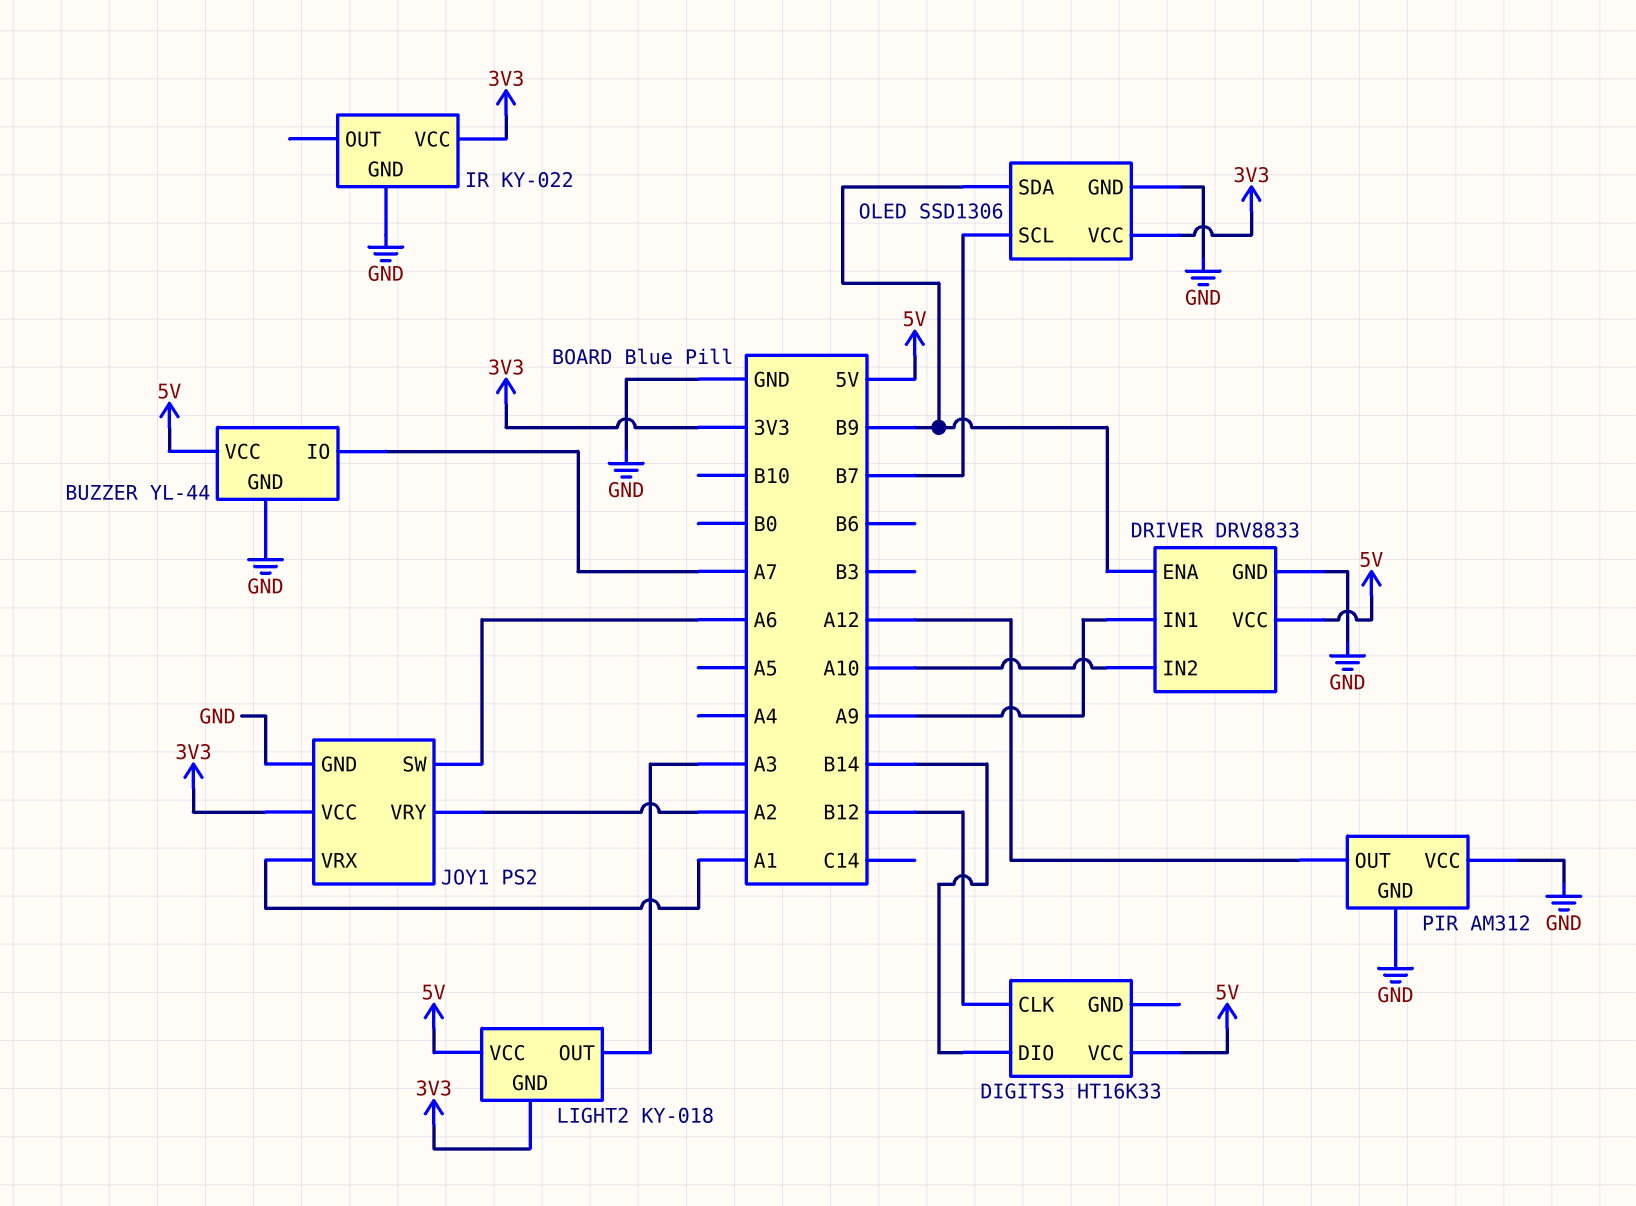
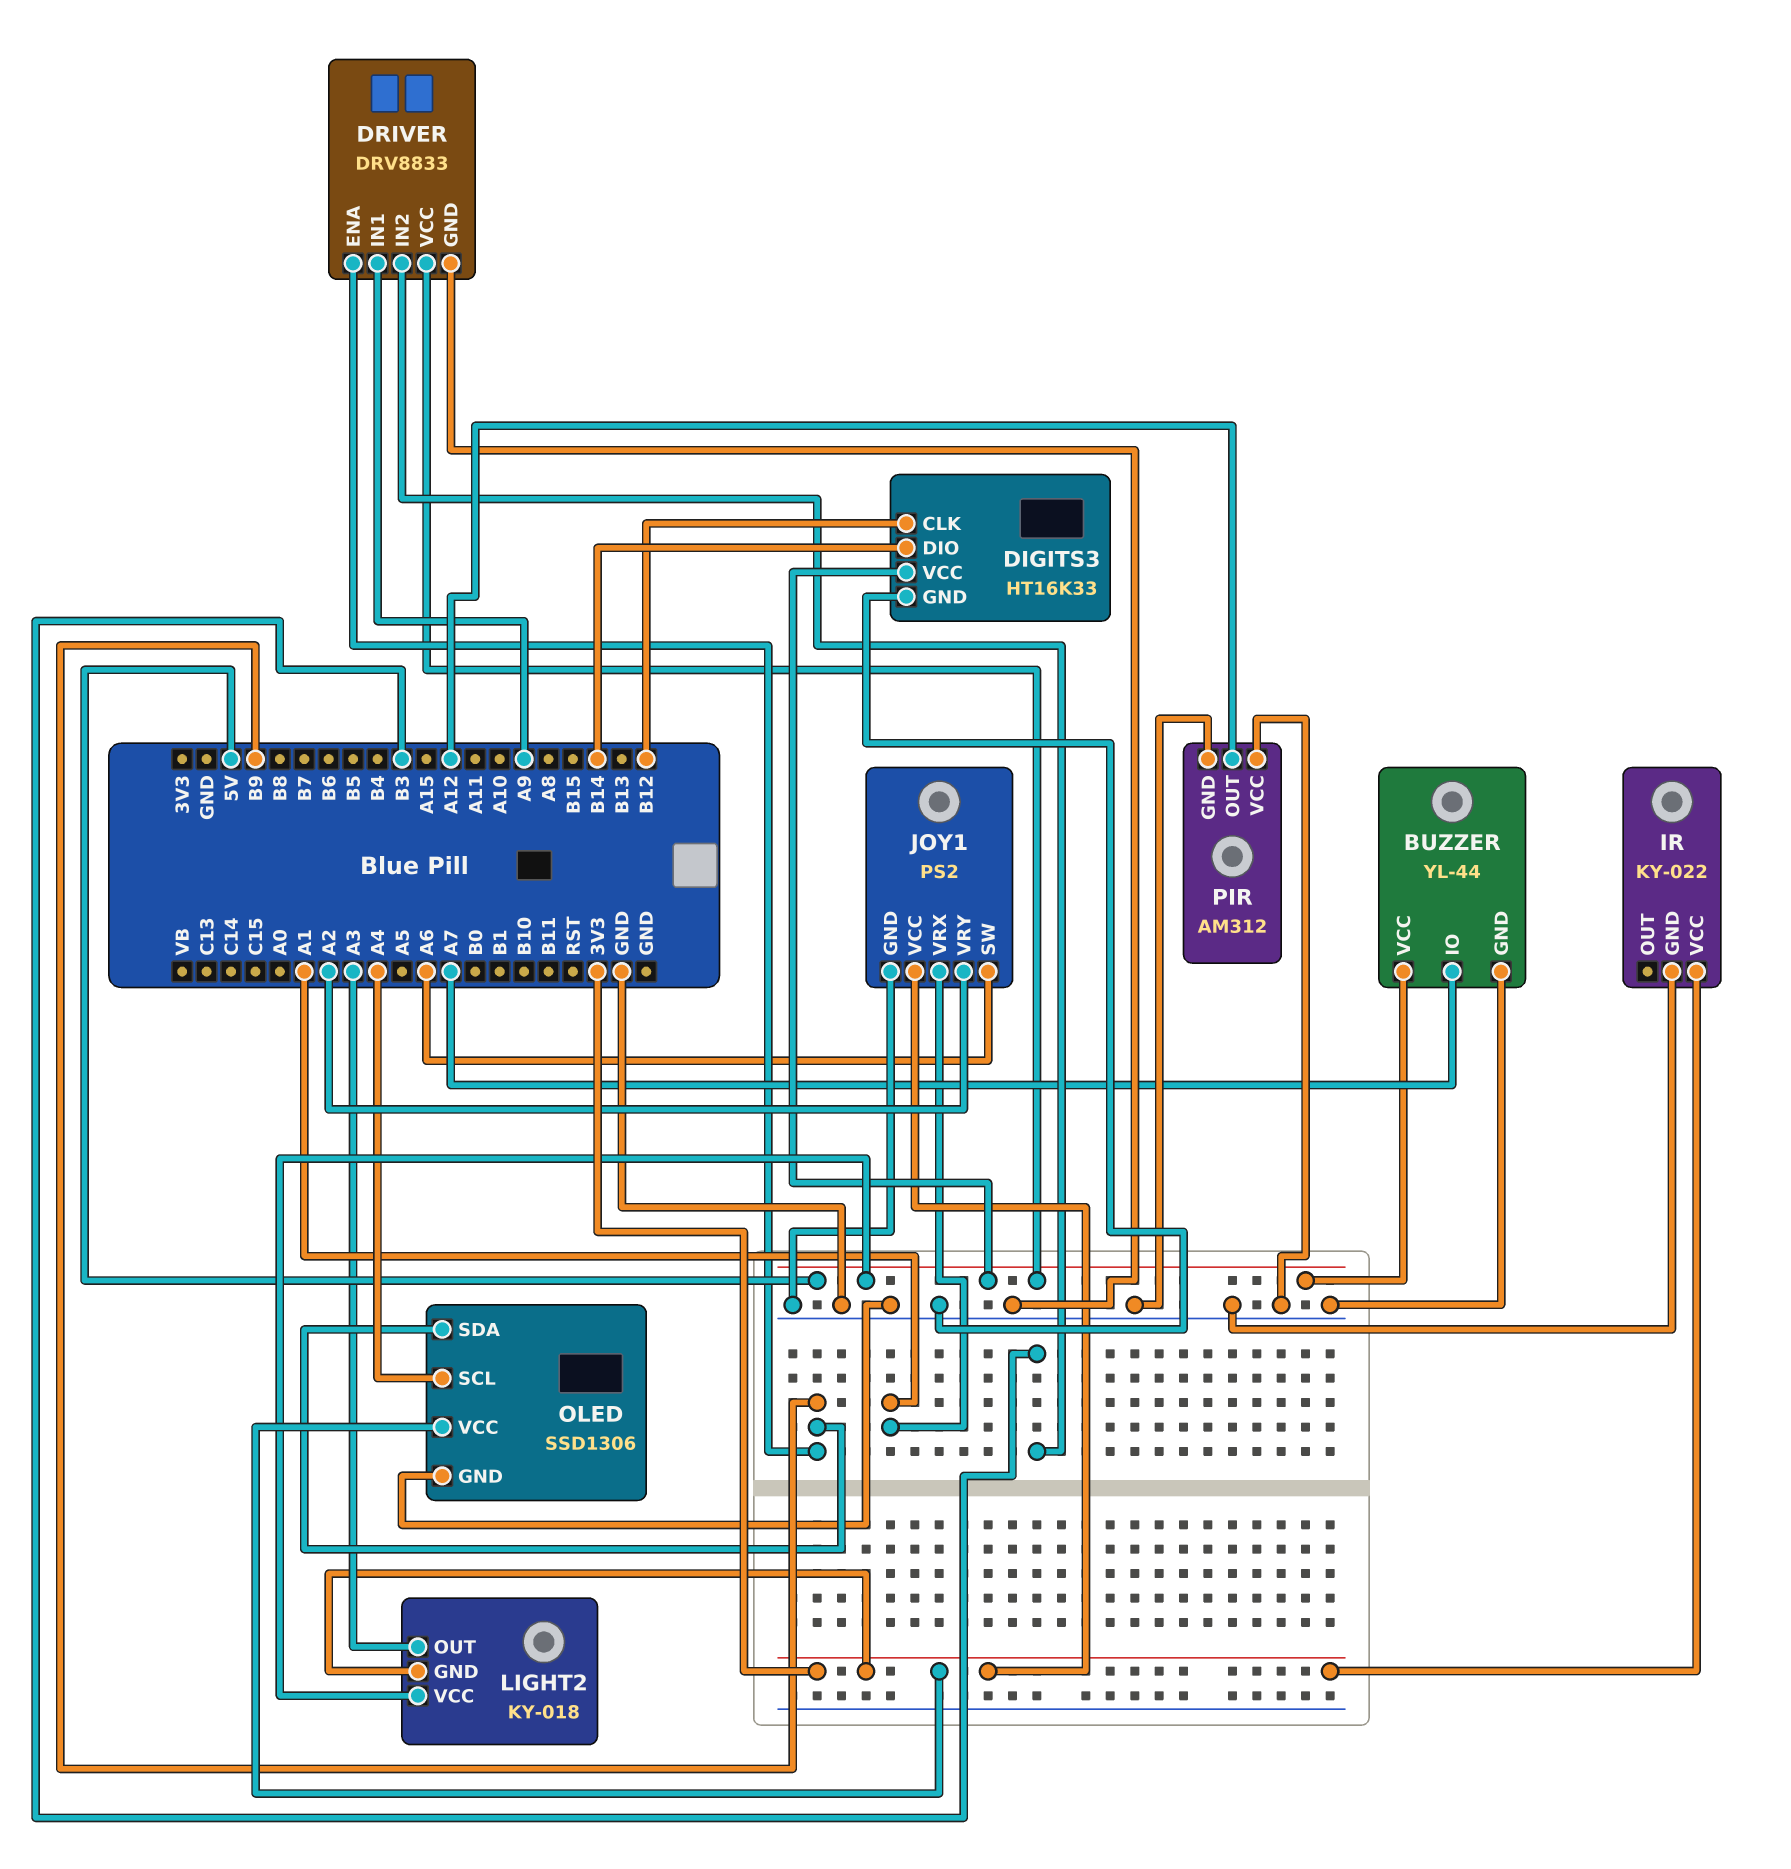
DIGITS3 pin GND: none -> GND
DRIVER pin IN2: A10 -> B3
OLED pin SCL: B7 -> A4

